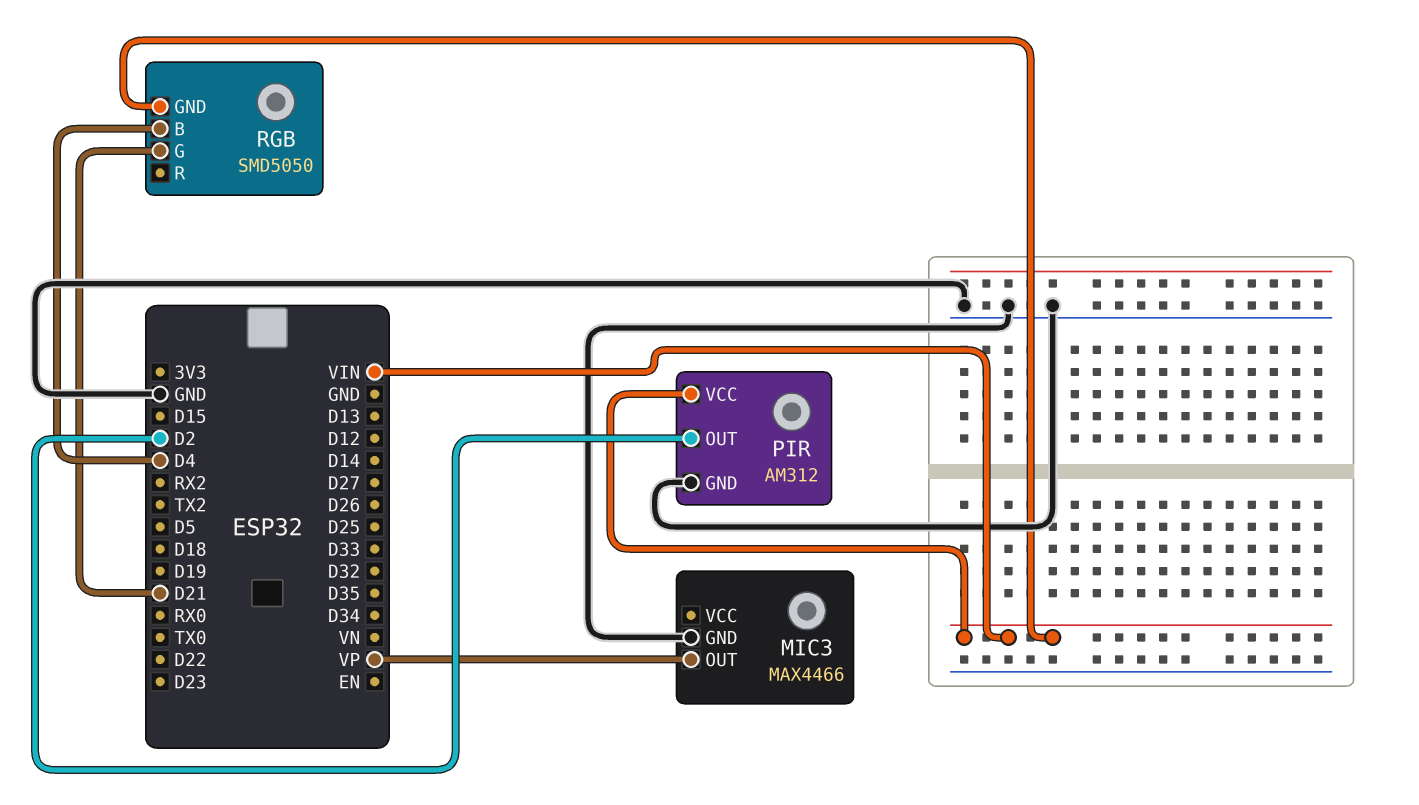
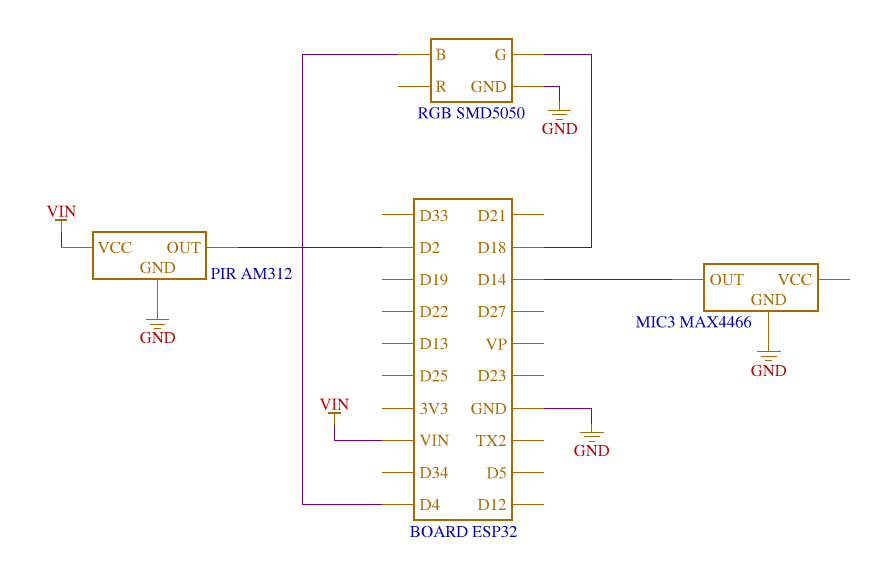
MIC3 pin OUT: VP -> D14
RGB pin G: D21 -> D18
RGB pin GND: VIN -> GND

